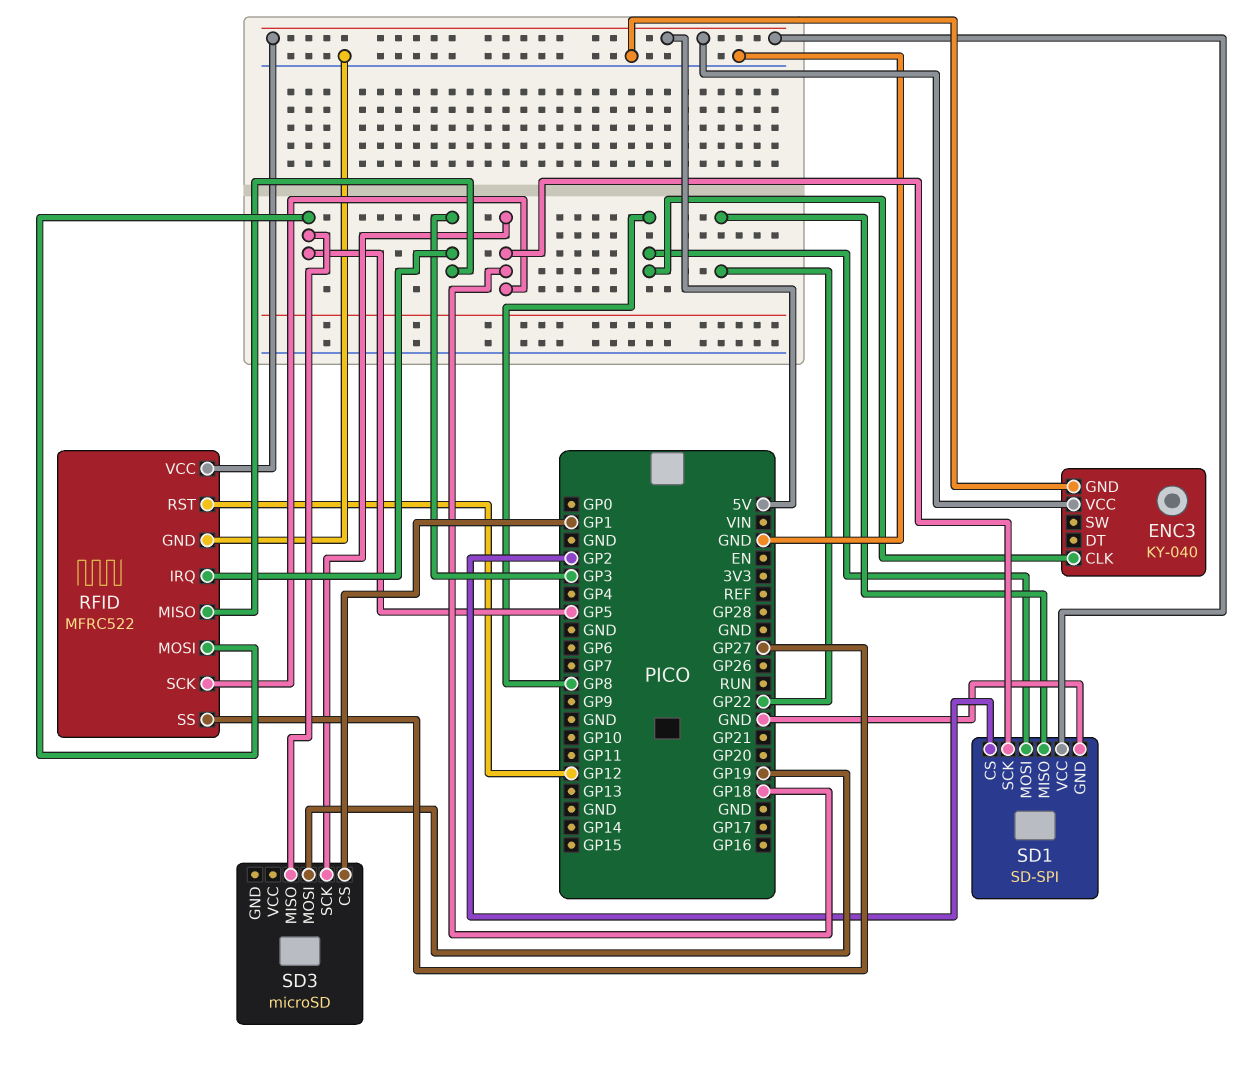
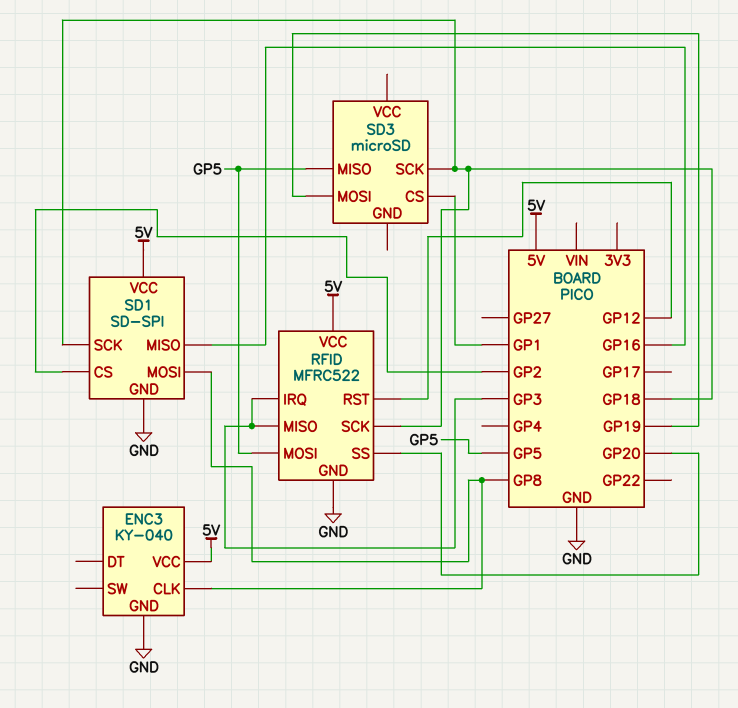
RFID pin SS: GP27 -> GP20
SD1 pin MISO: GP22 -> GP16

